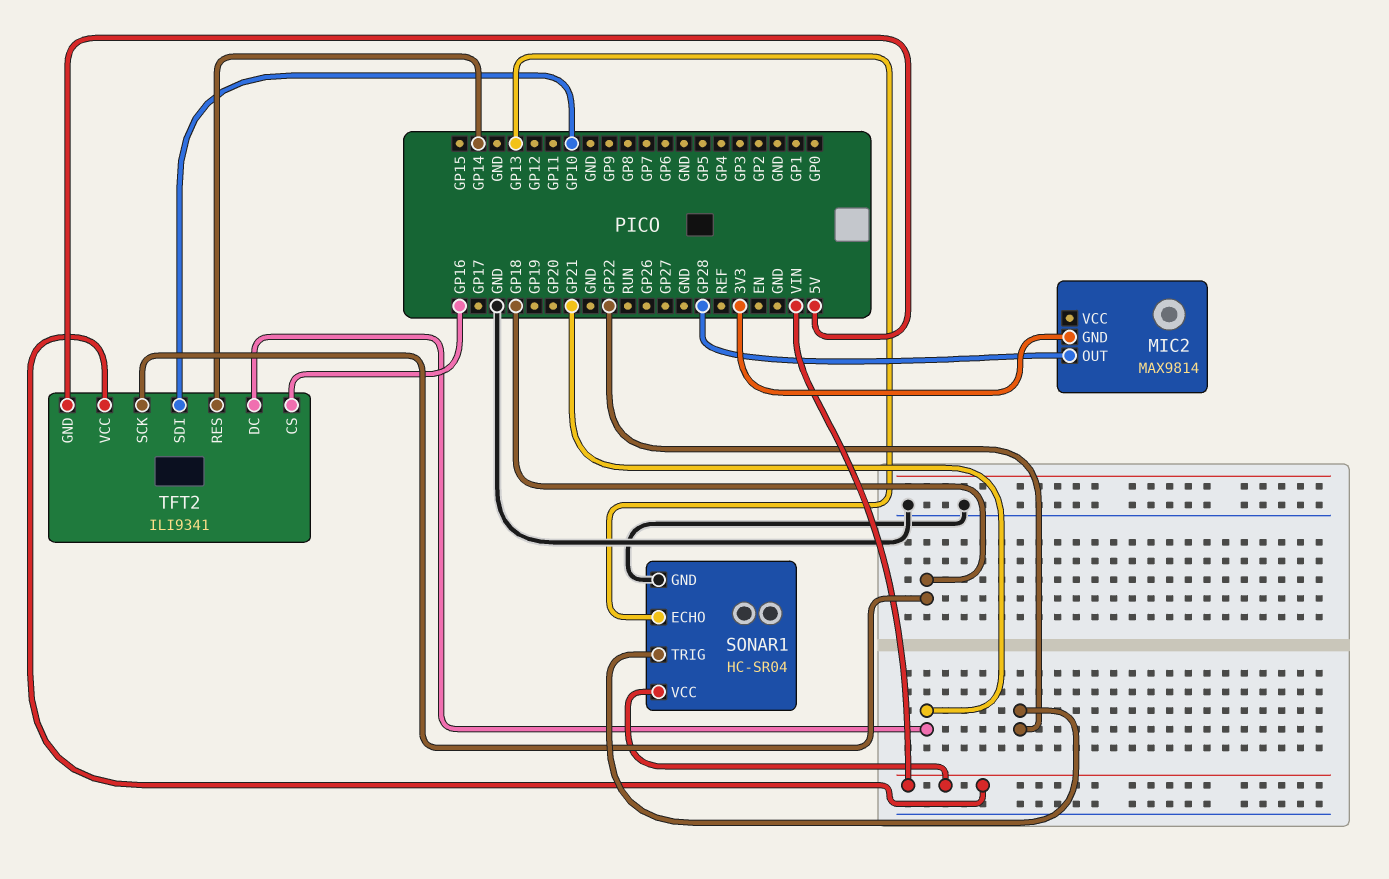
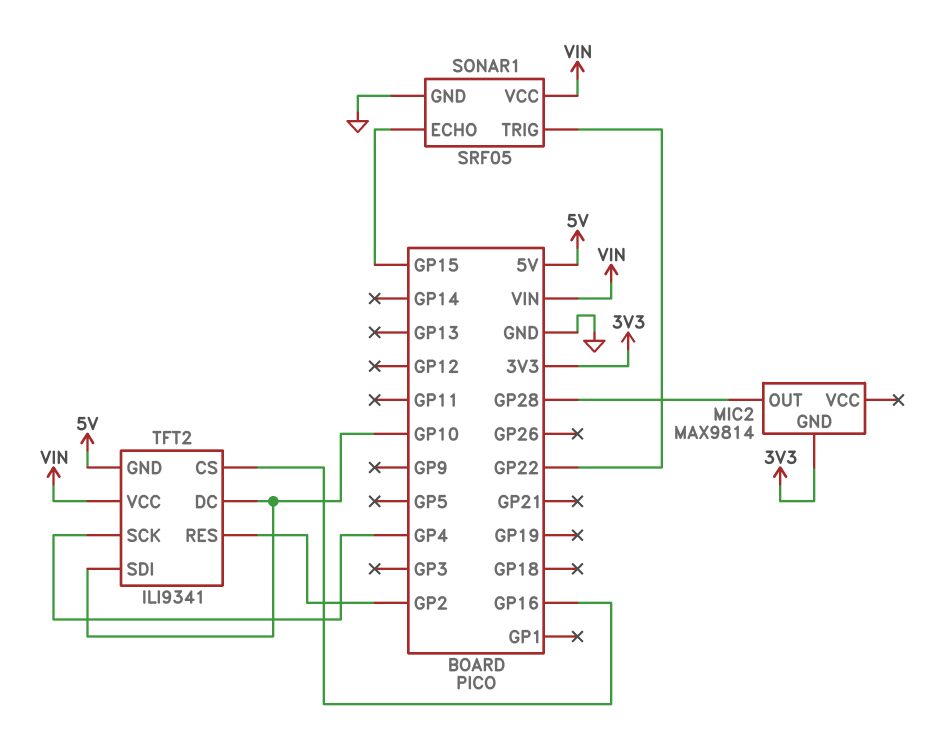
SONAR1: HC-SR04 -> SRF05
SONAR1 pin ECHO: GP13 -> GP15
TFT2 pin DC: GP21 -> GP10
TFT2 pin RES: GP14 -> GP2
TFT2 pin SCK: GP18 -> GP4

